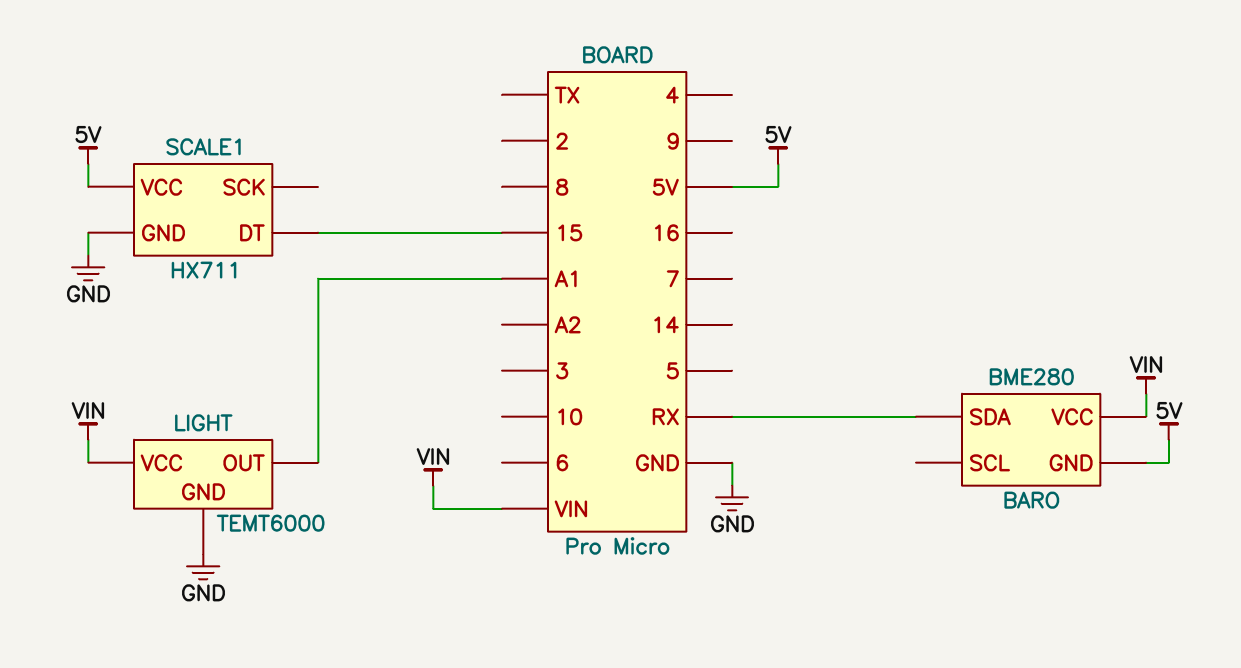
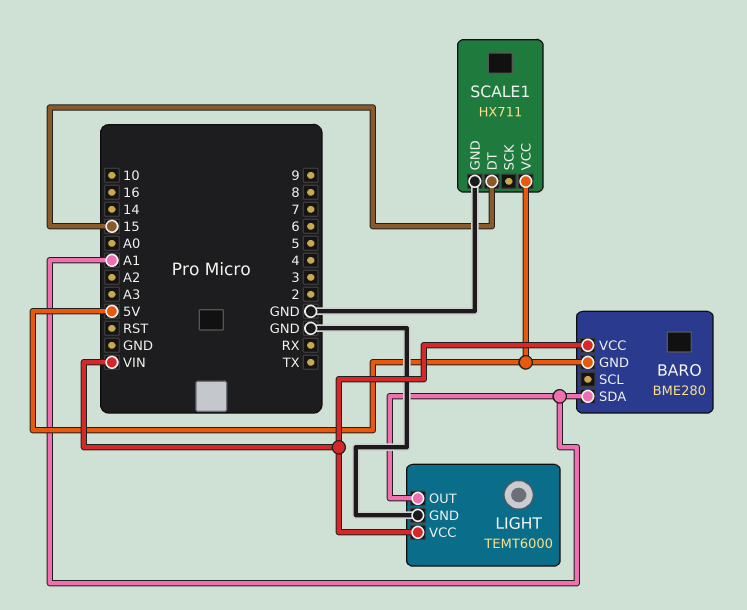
BARO pin SDA: RX -> A1

